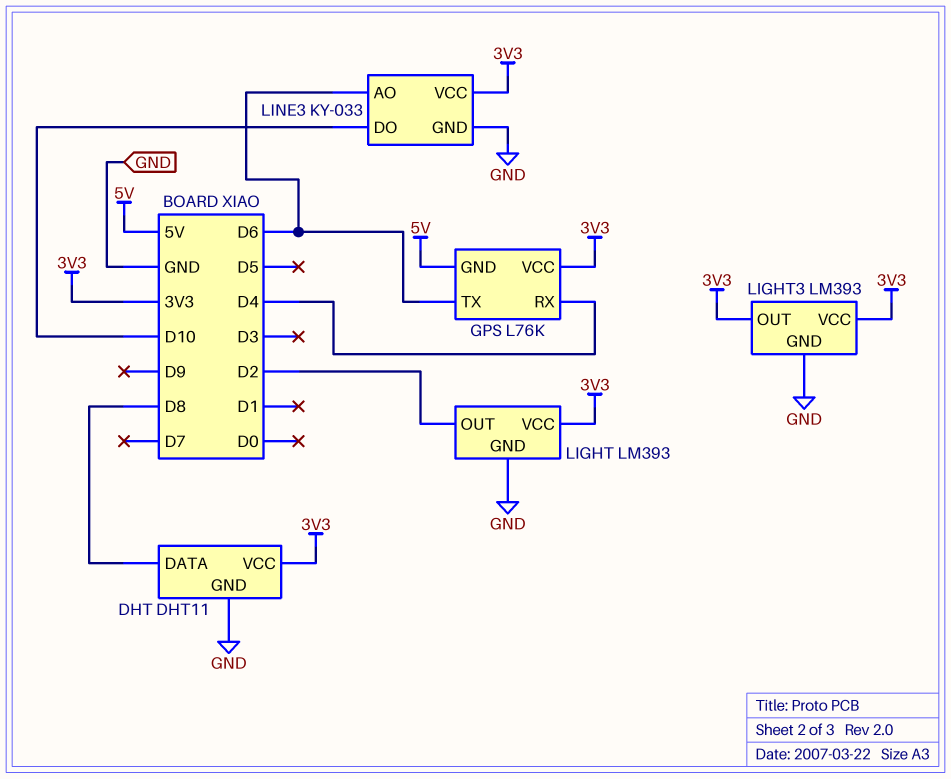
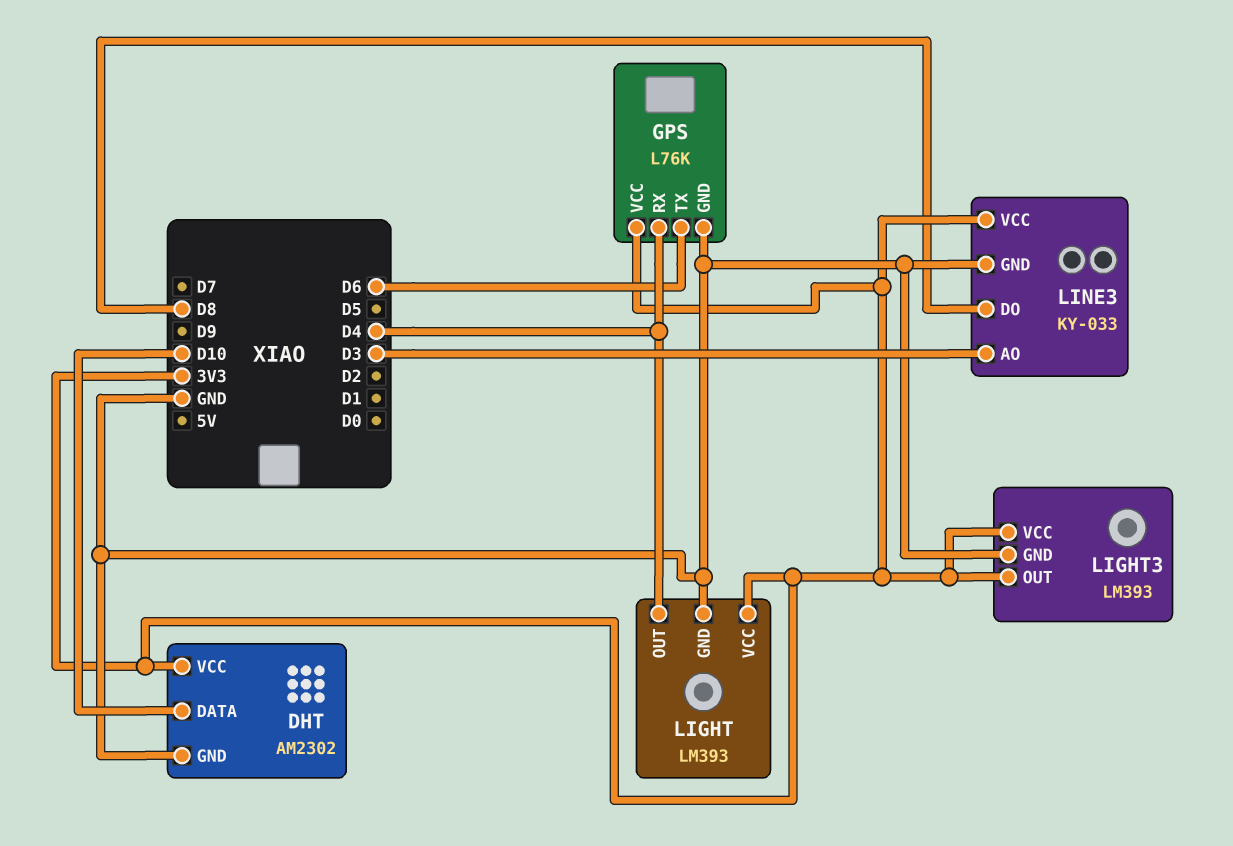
DHT: DHT11 -> AM2302
DHT pin DATA: D8 -> D10
GPS pin GND: 5V -> GND
LIGHT pin OUT: D2 -> D4
LINE3 pin AO: D6 -> D3
LINE3 pin DO: D10 -> D8

